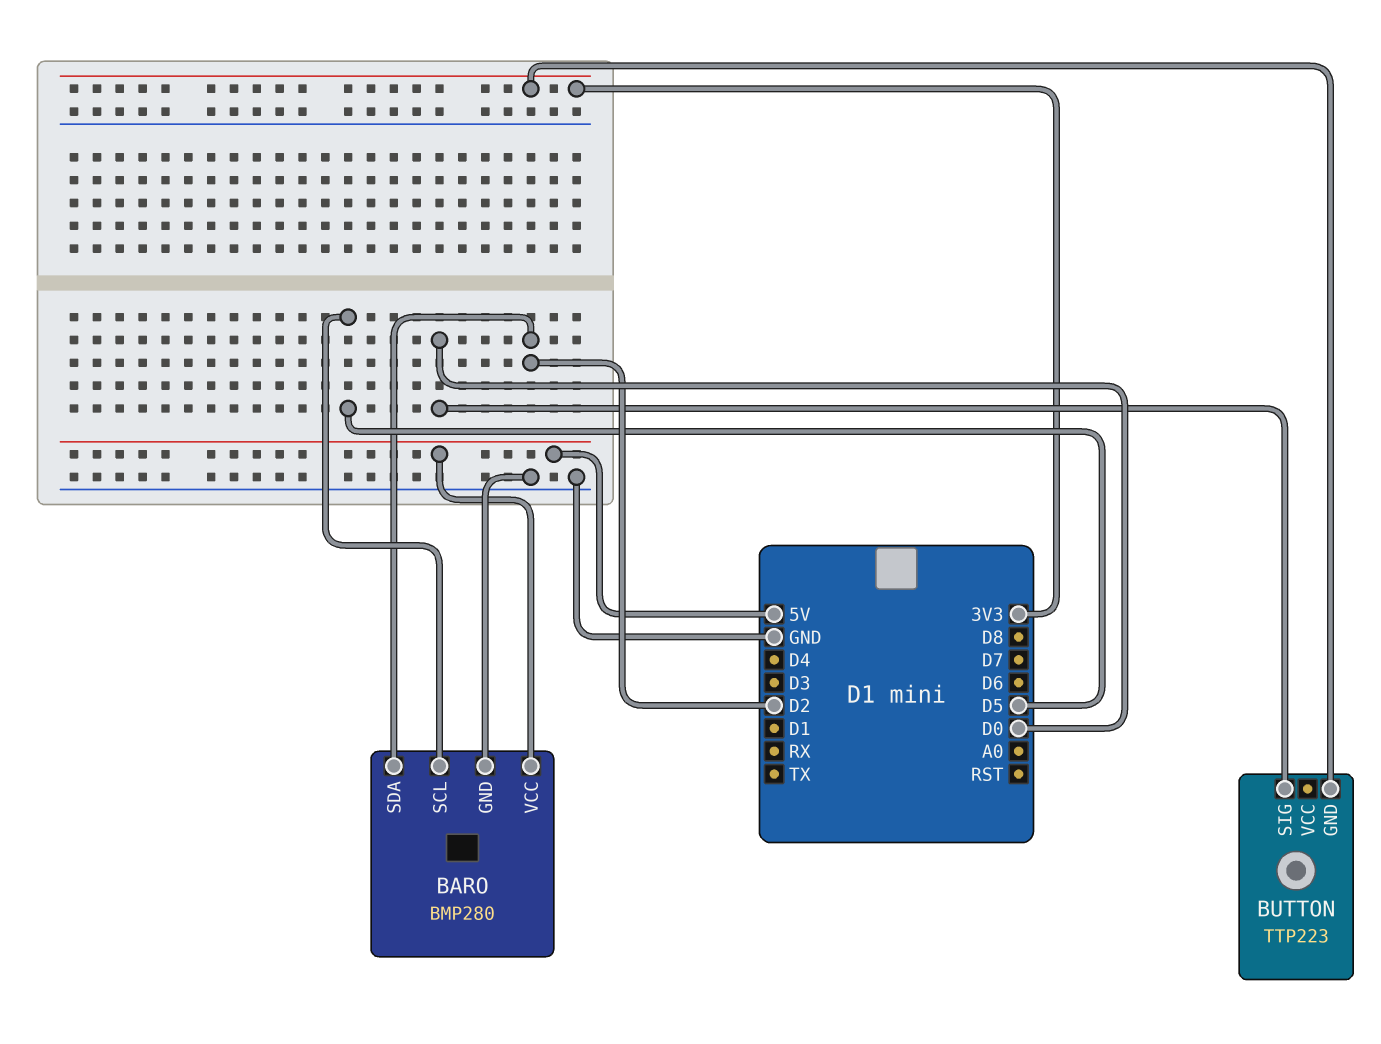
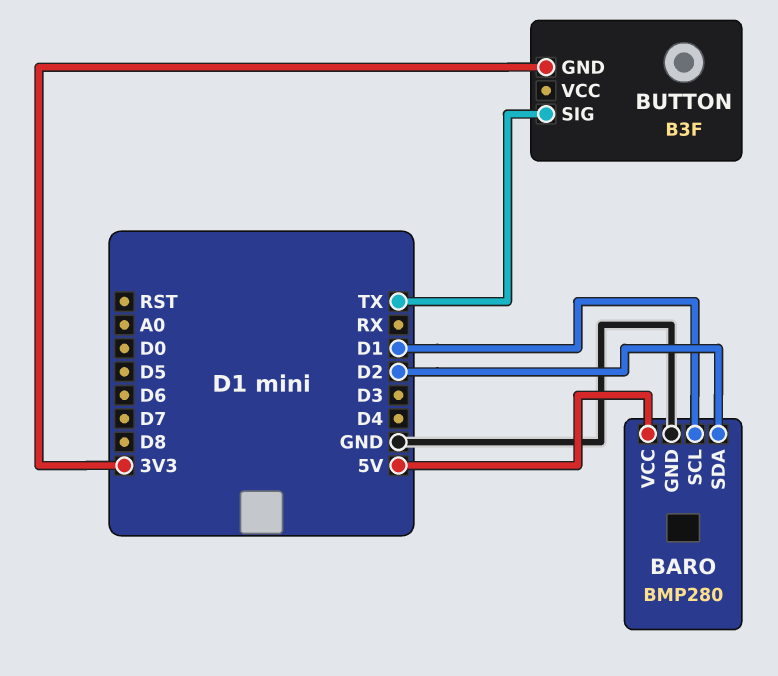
BARO pin SCL: D5 -> D1
BUTTON: TTP223 -> B3F
BUTTON pin SIG: D0 -> TX

